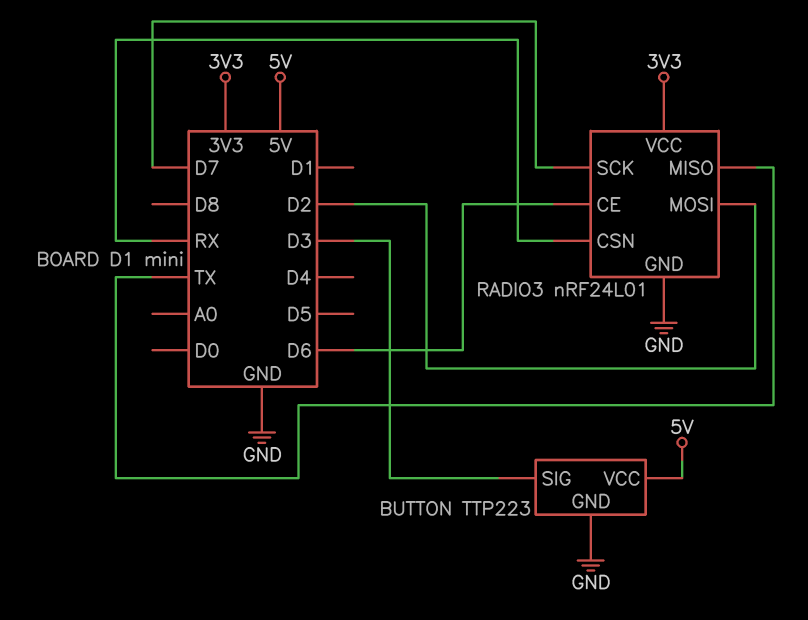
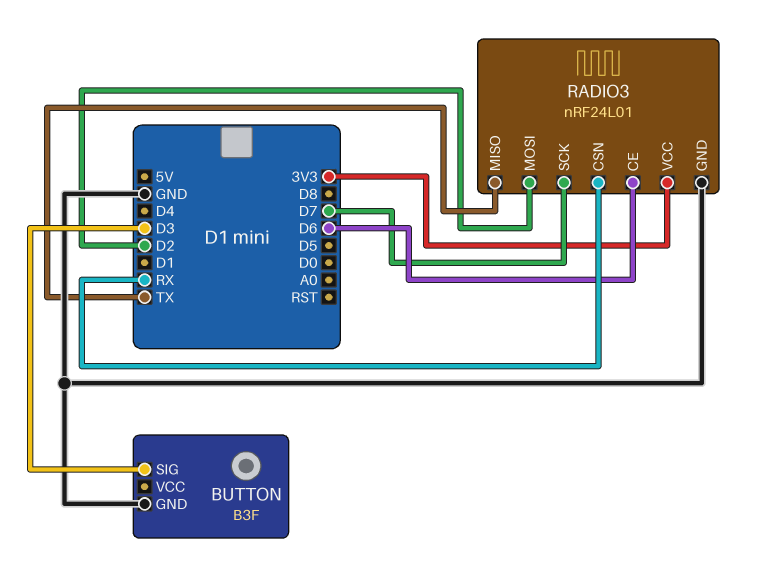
BUTTON: TTP223 -> B3F
BUTTON pin VCC: 5V -> none

